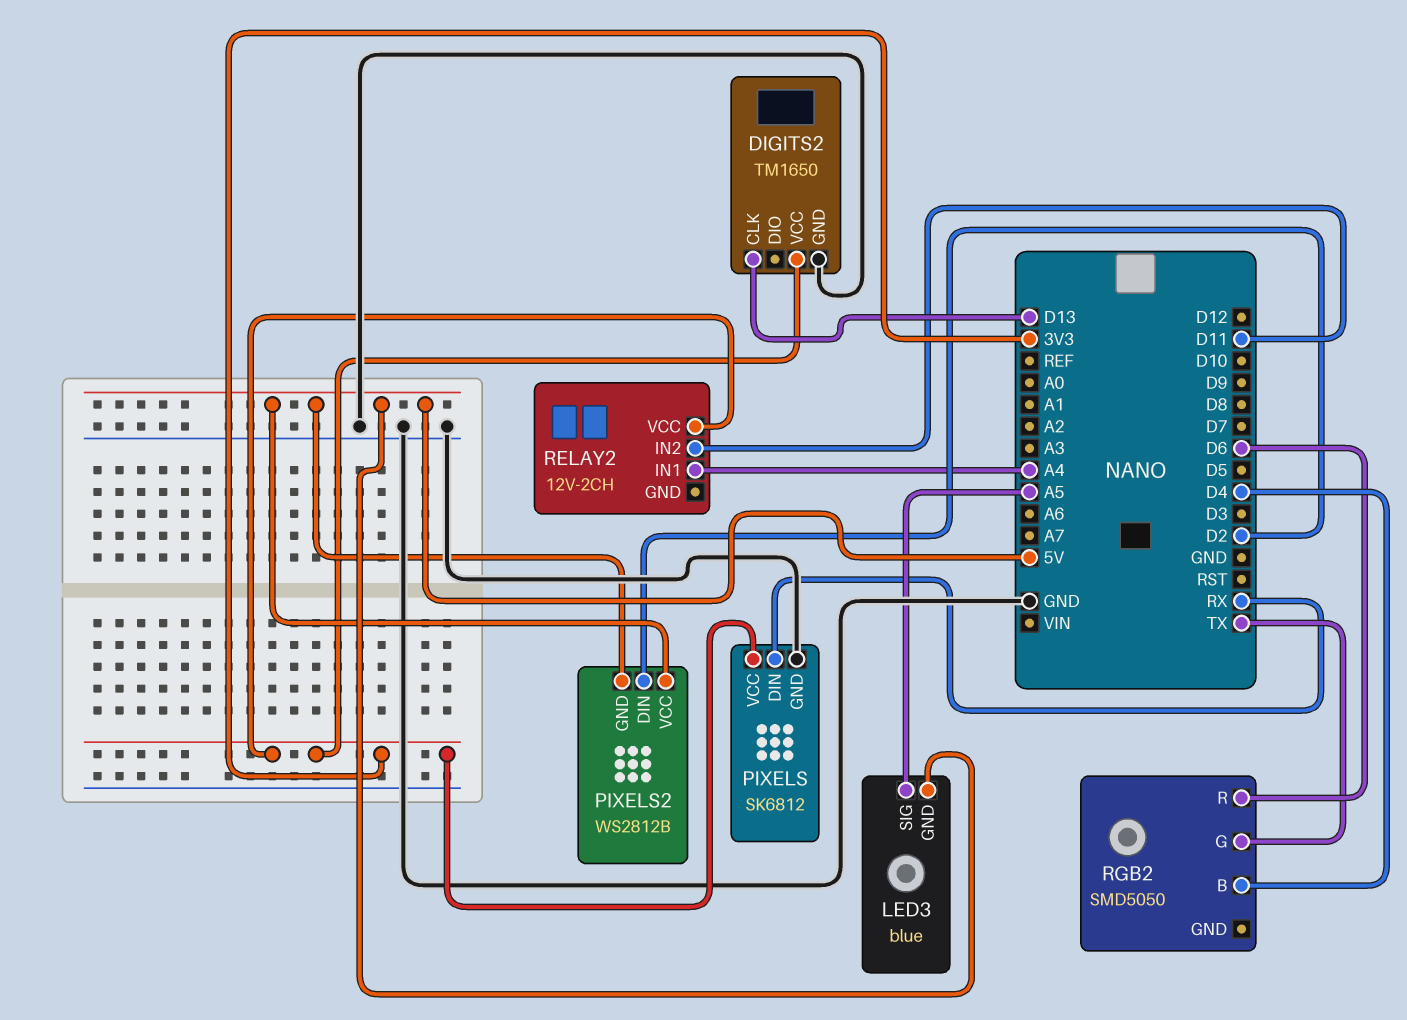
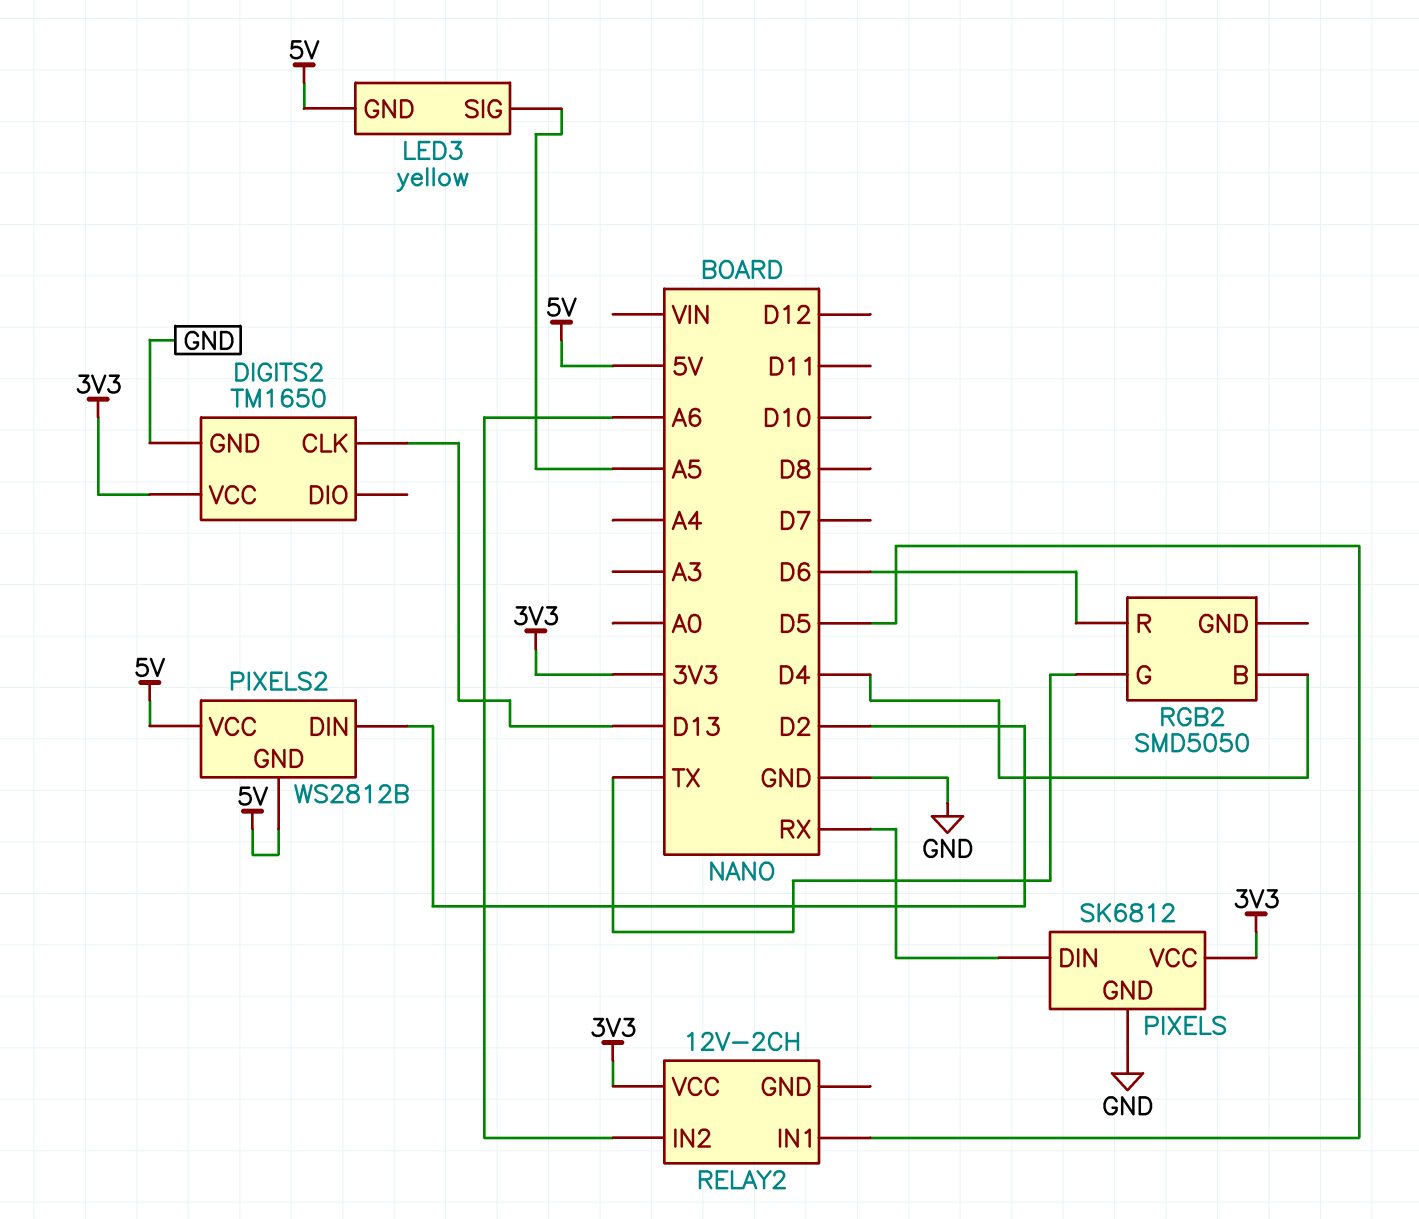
LED3: blue -> yellow
RELAY2 pin IN1: A4 -> D5
RELAY2 pin IN2: D11 -> A6

